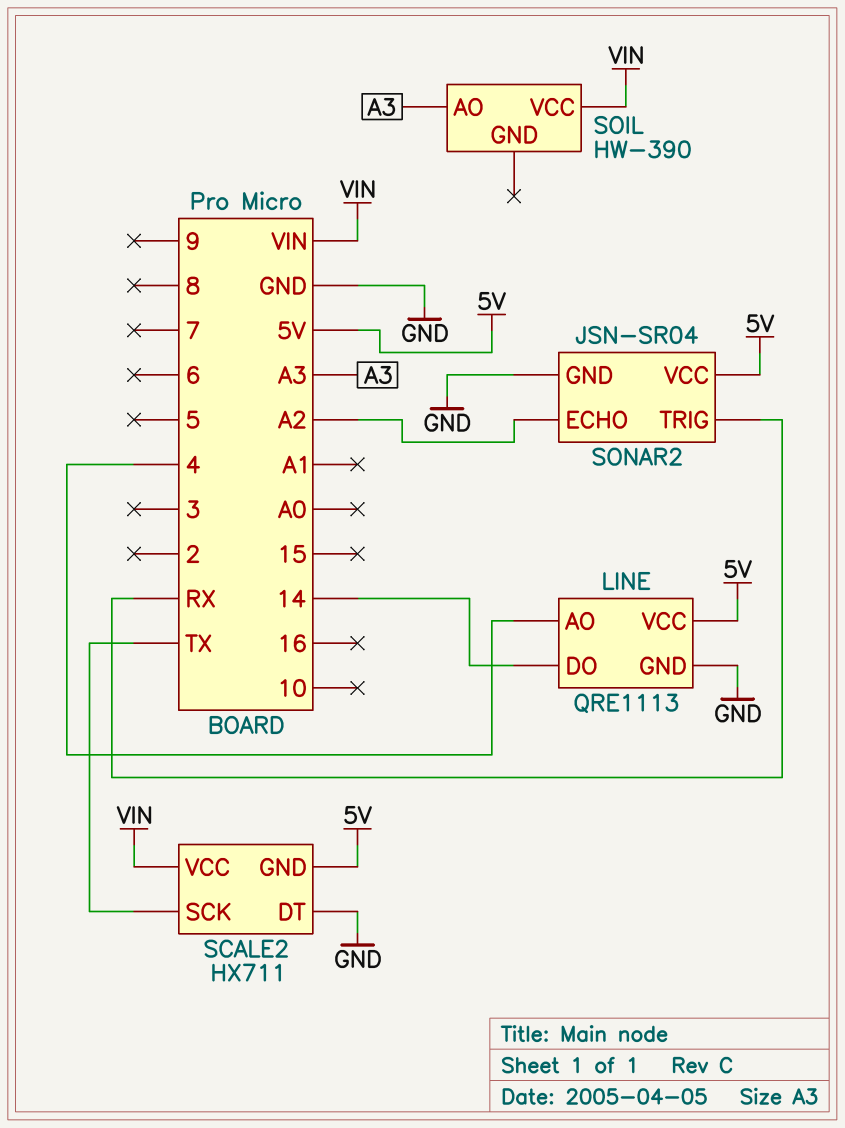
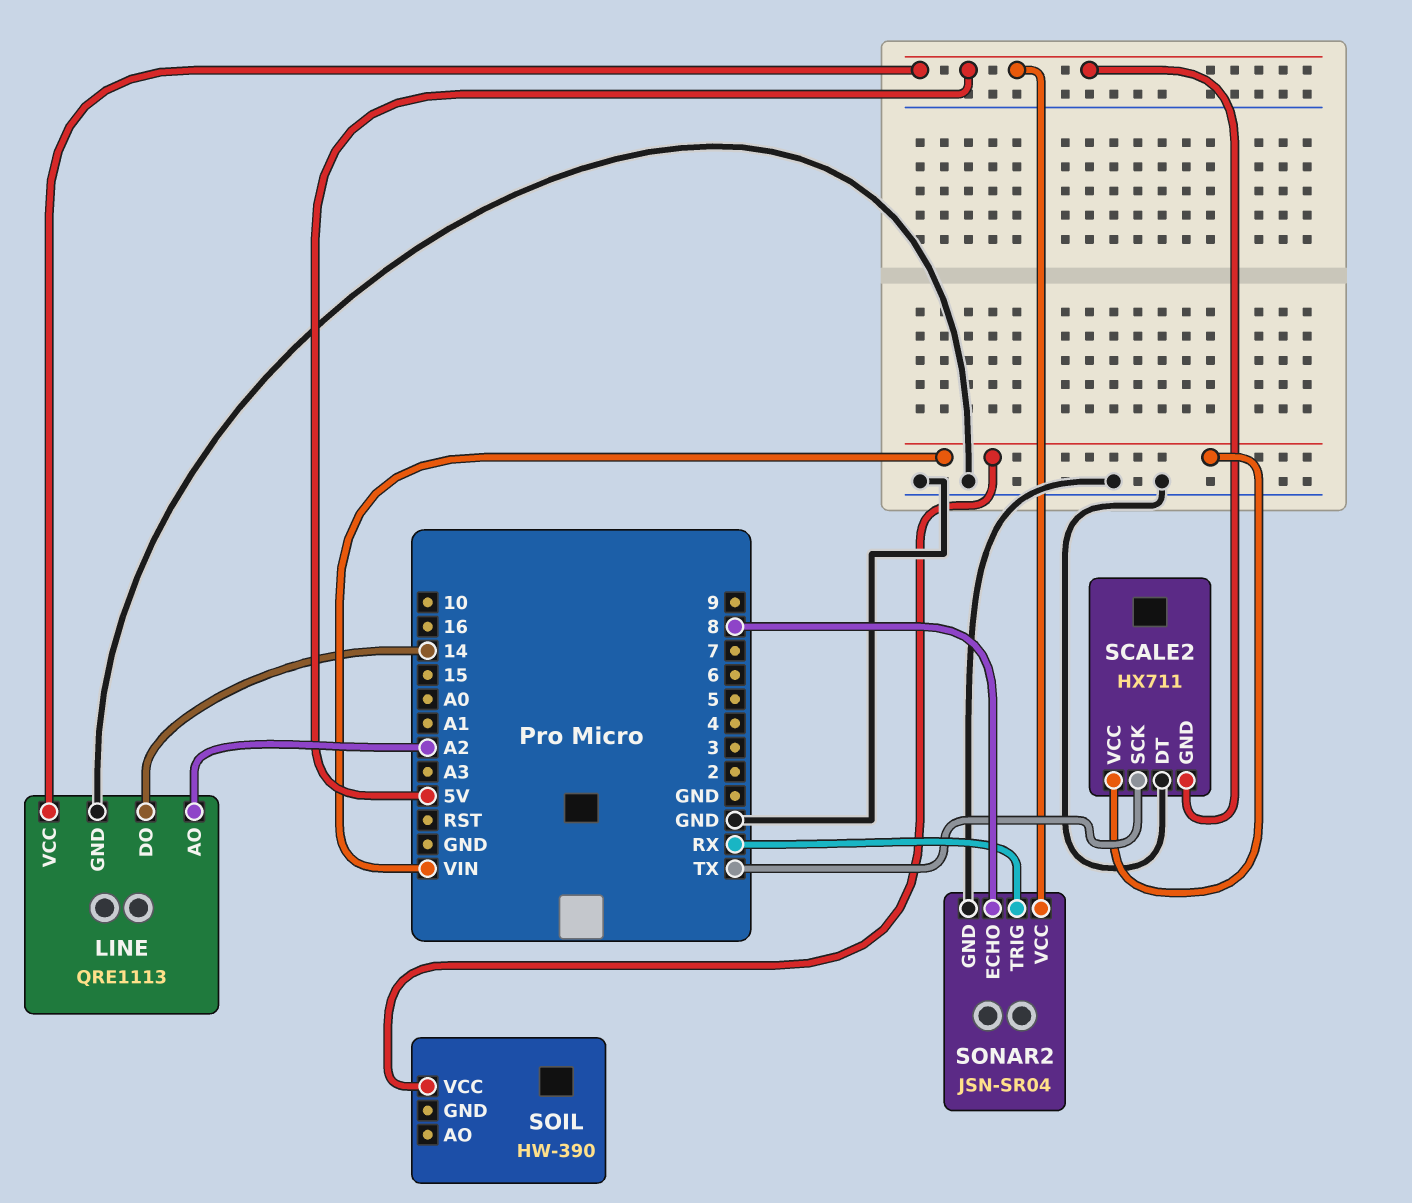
LINE pin AO: 4 -> A2
SOIL pin AO: A3 -> none
SONAR2 pin ECHO: A2 -> 8

